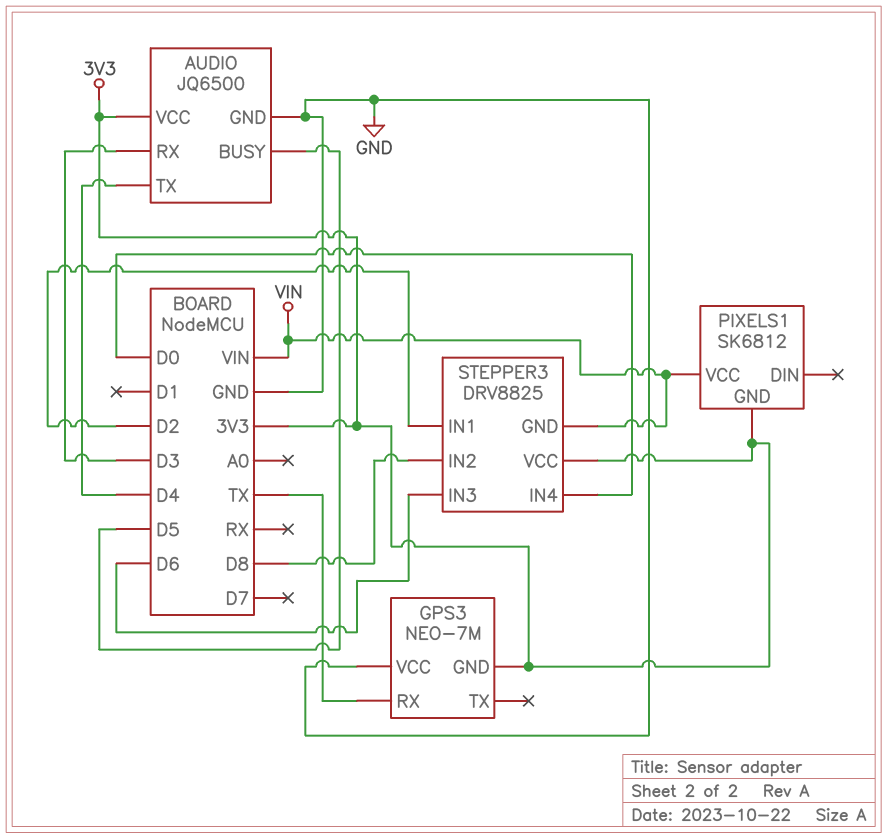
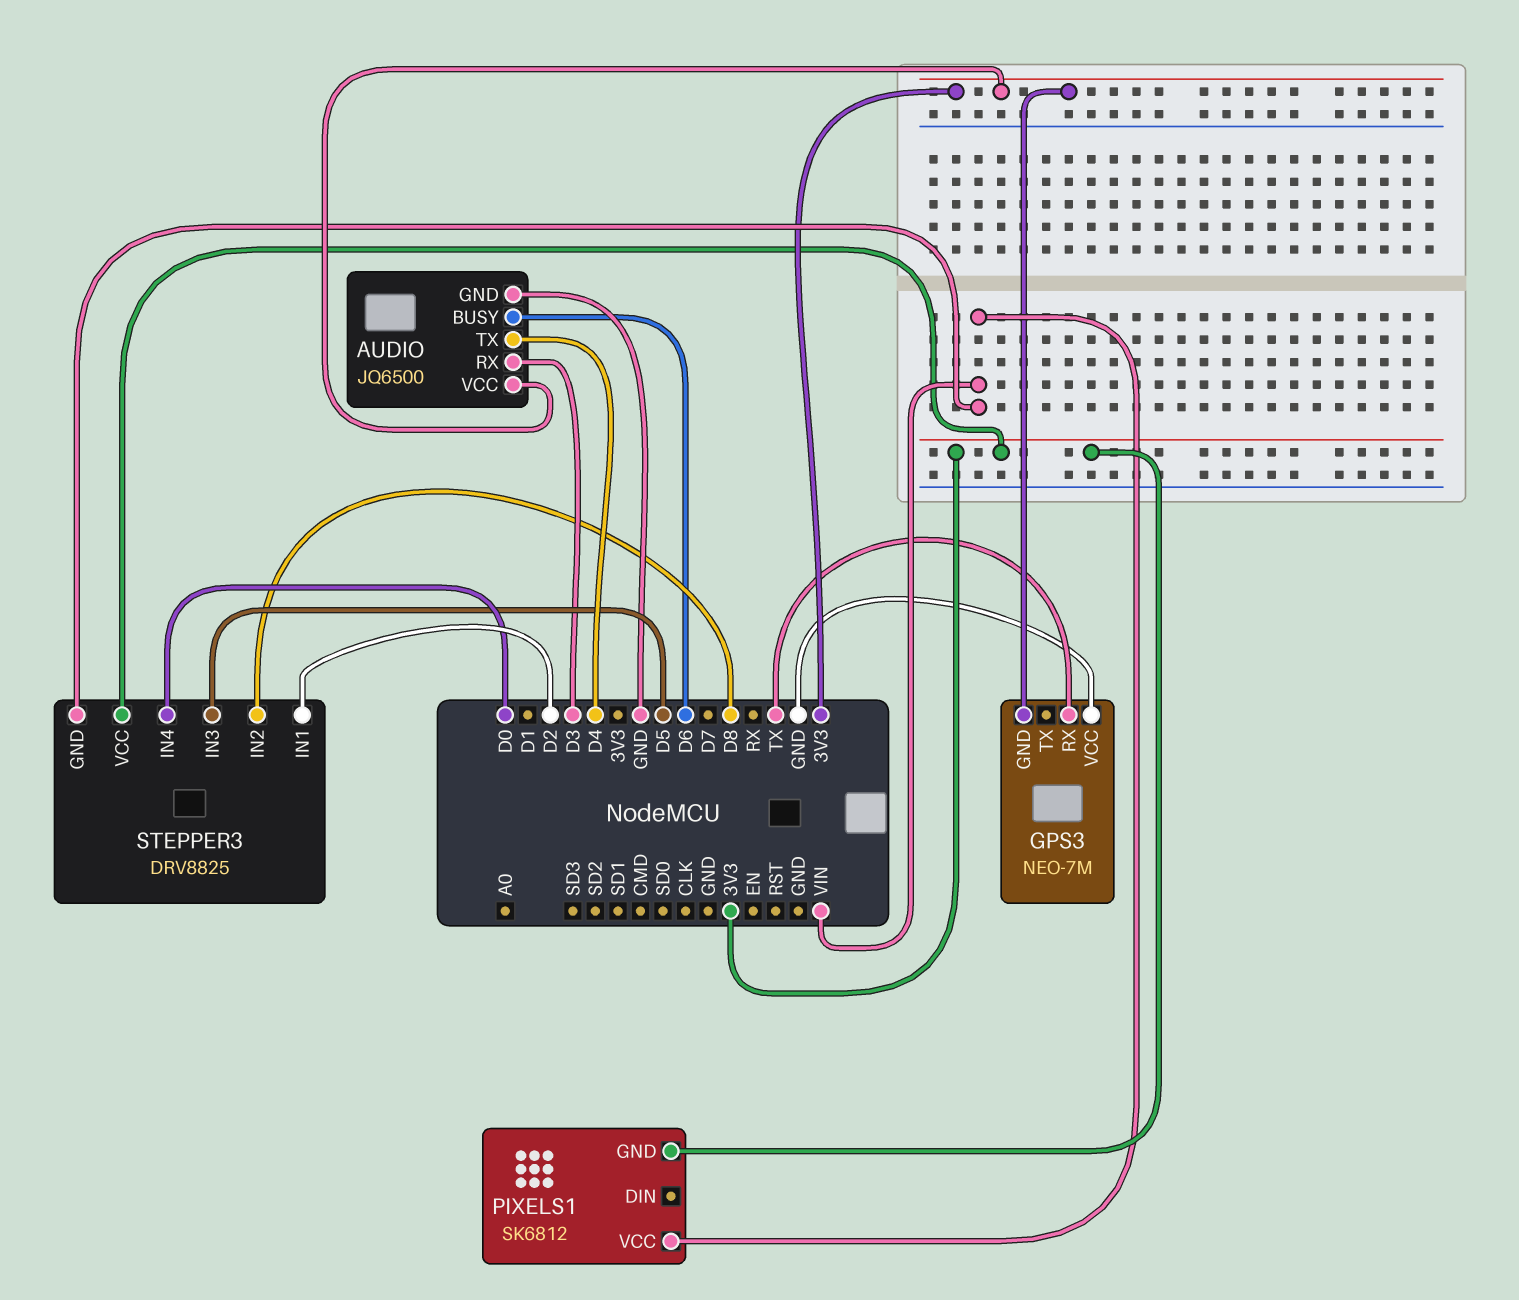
AUDIO pin BUSY: D5 -> D6
STEPPER3 pin IN3: D6 -> D5

